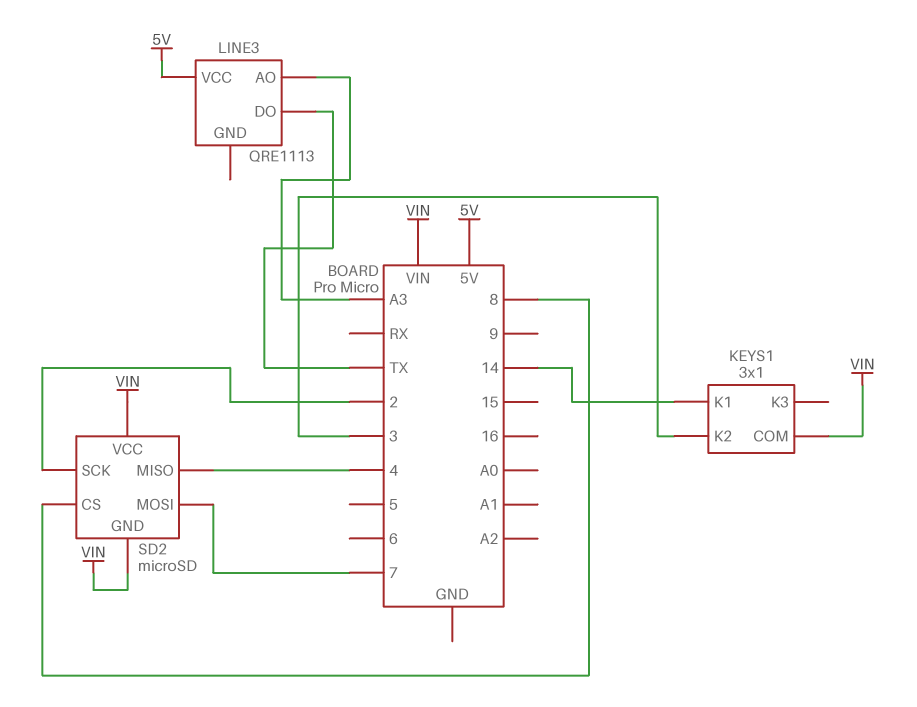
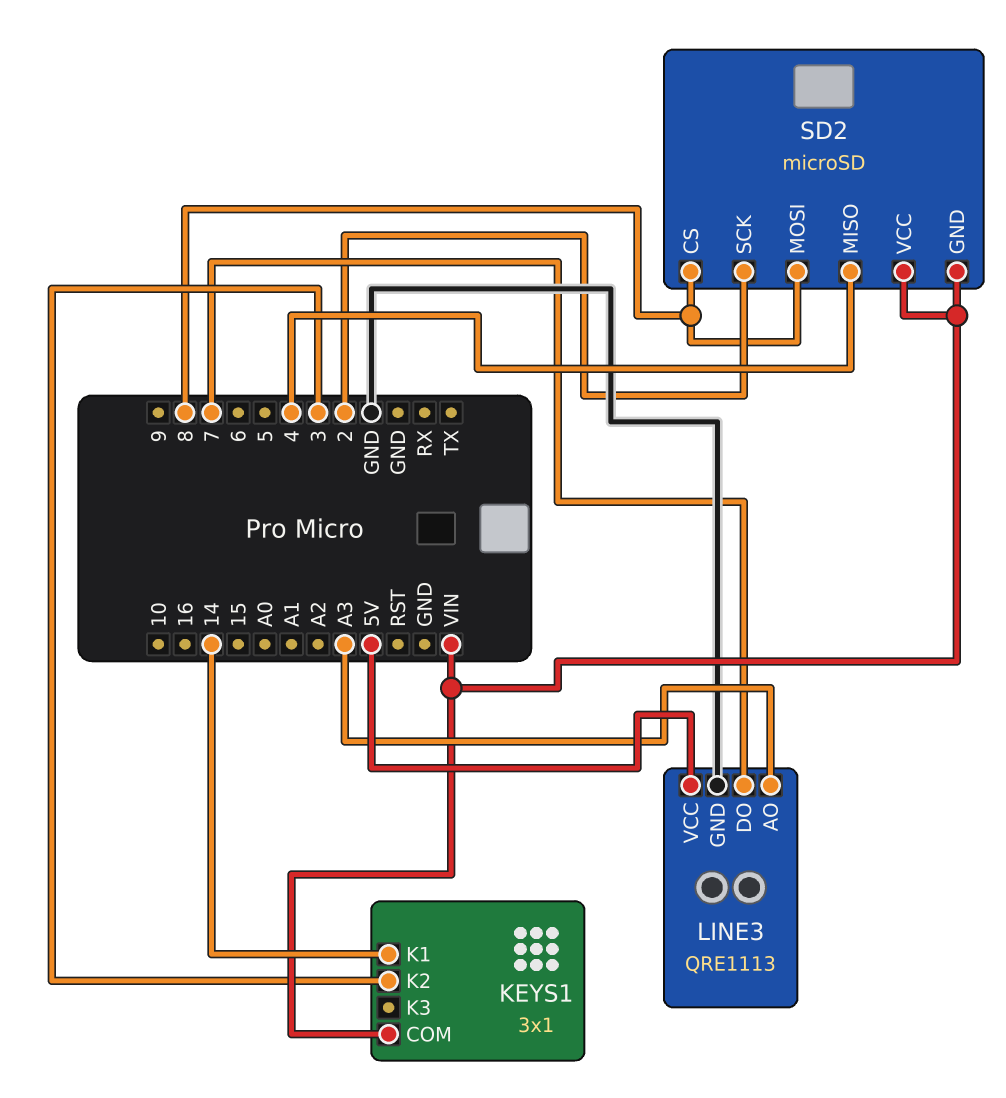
LINE3 pin DO: TX -> 7
LINE3 pin GND: none -> GND
SD2 pin MOSI: 7 -> 8

